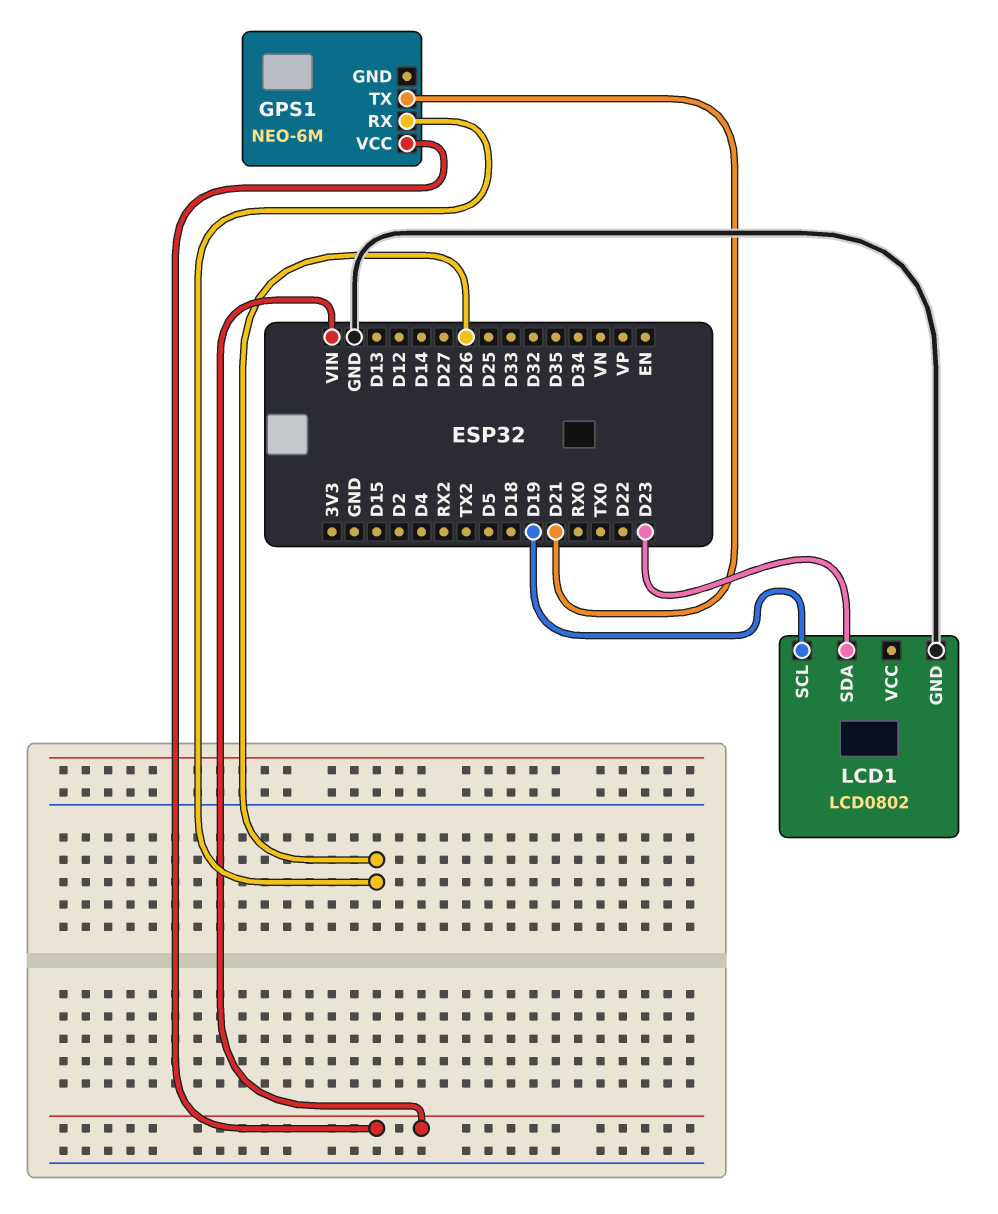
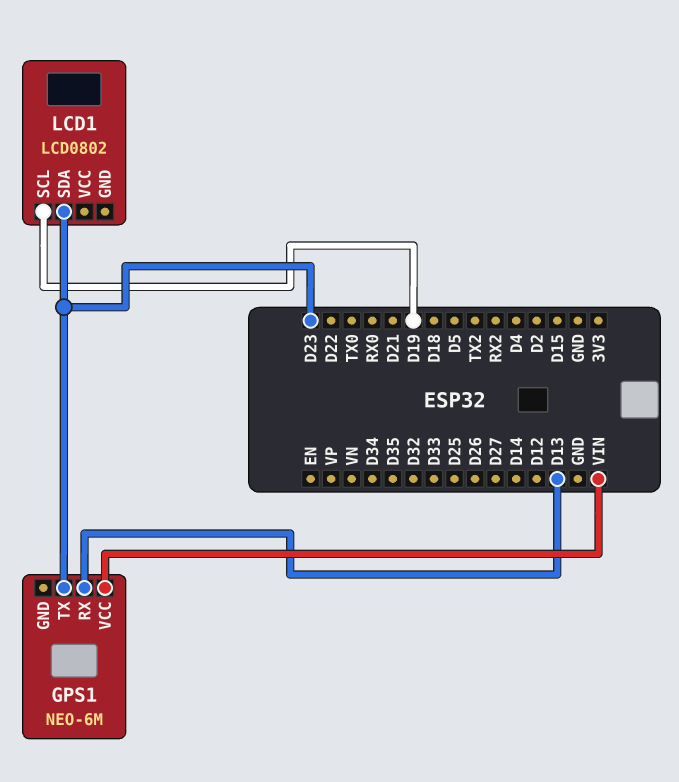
GPS1 pin RX: D26 -> D13
GPS1 pin TX: D21 -> D23
LCD1 pin GND: GND -> none

